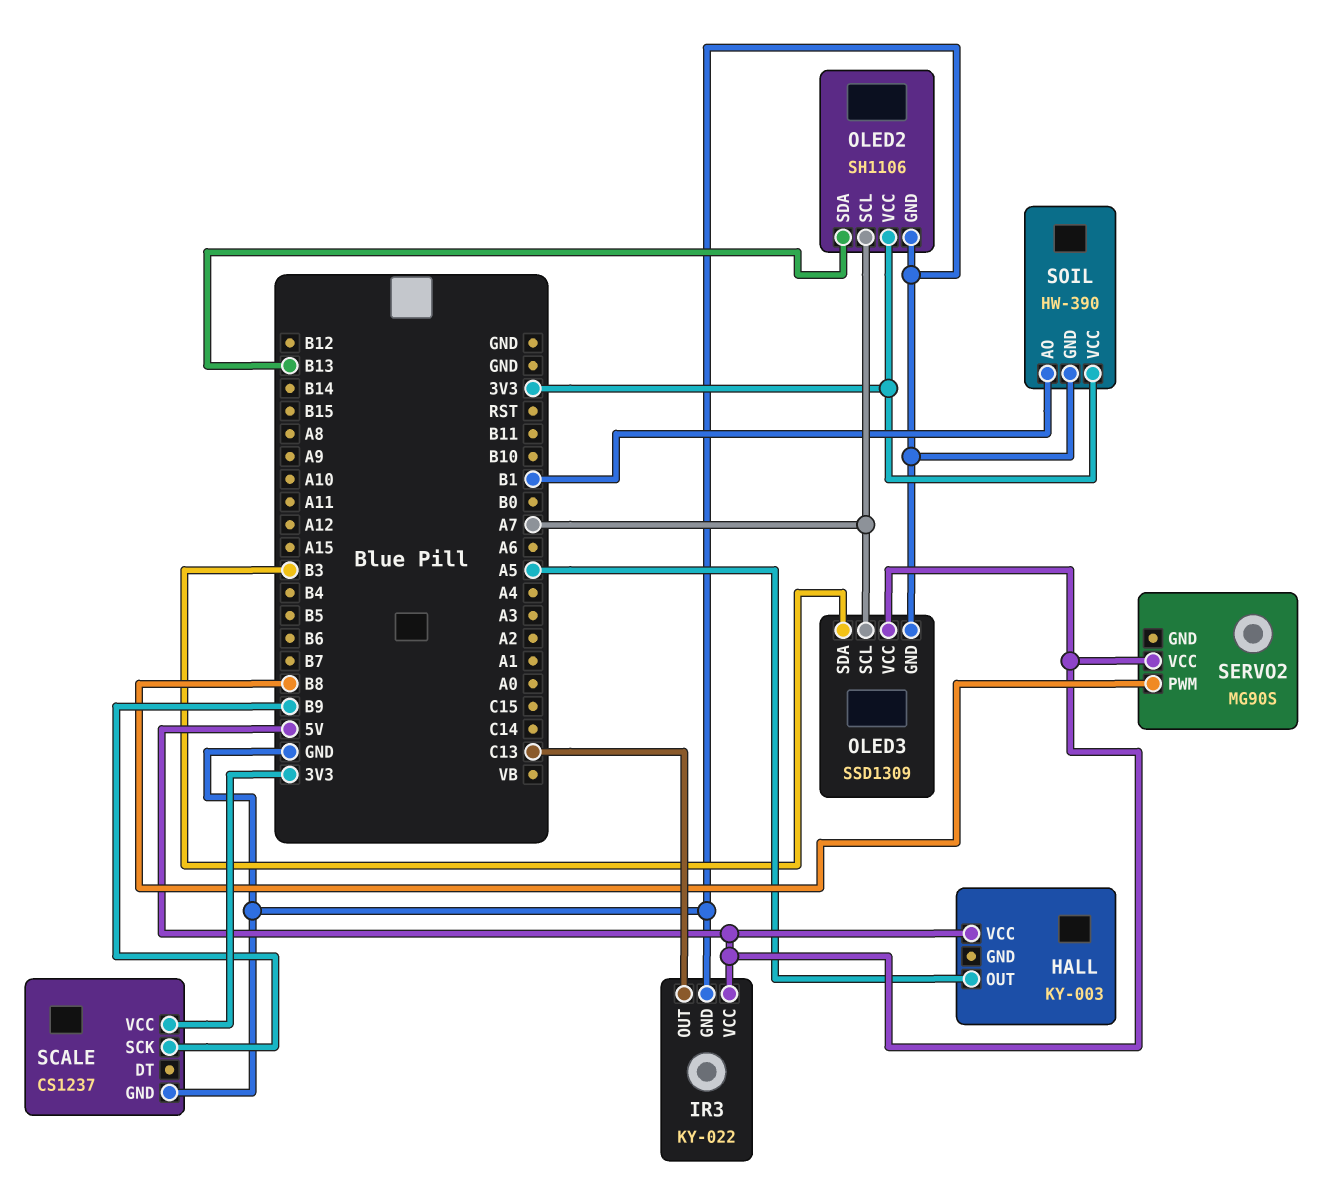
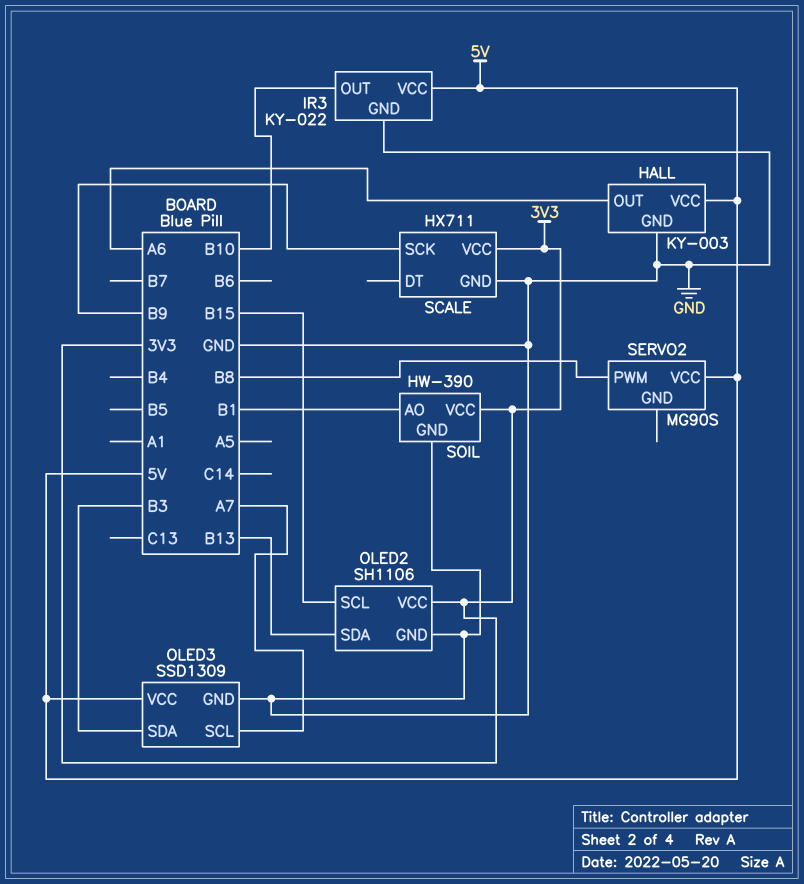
HALL pin GND: none -> GND
HALL pin OUT: A5 -> A6
IR3 pin OUT: C13 -> B10
OLED2 pin SCL: A7 -> B15
SCALE: CS1237 -> HX711

